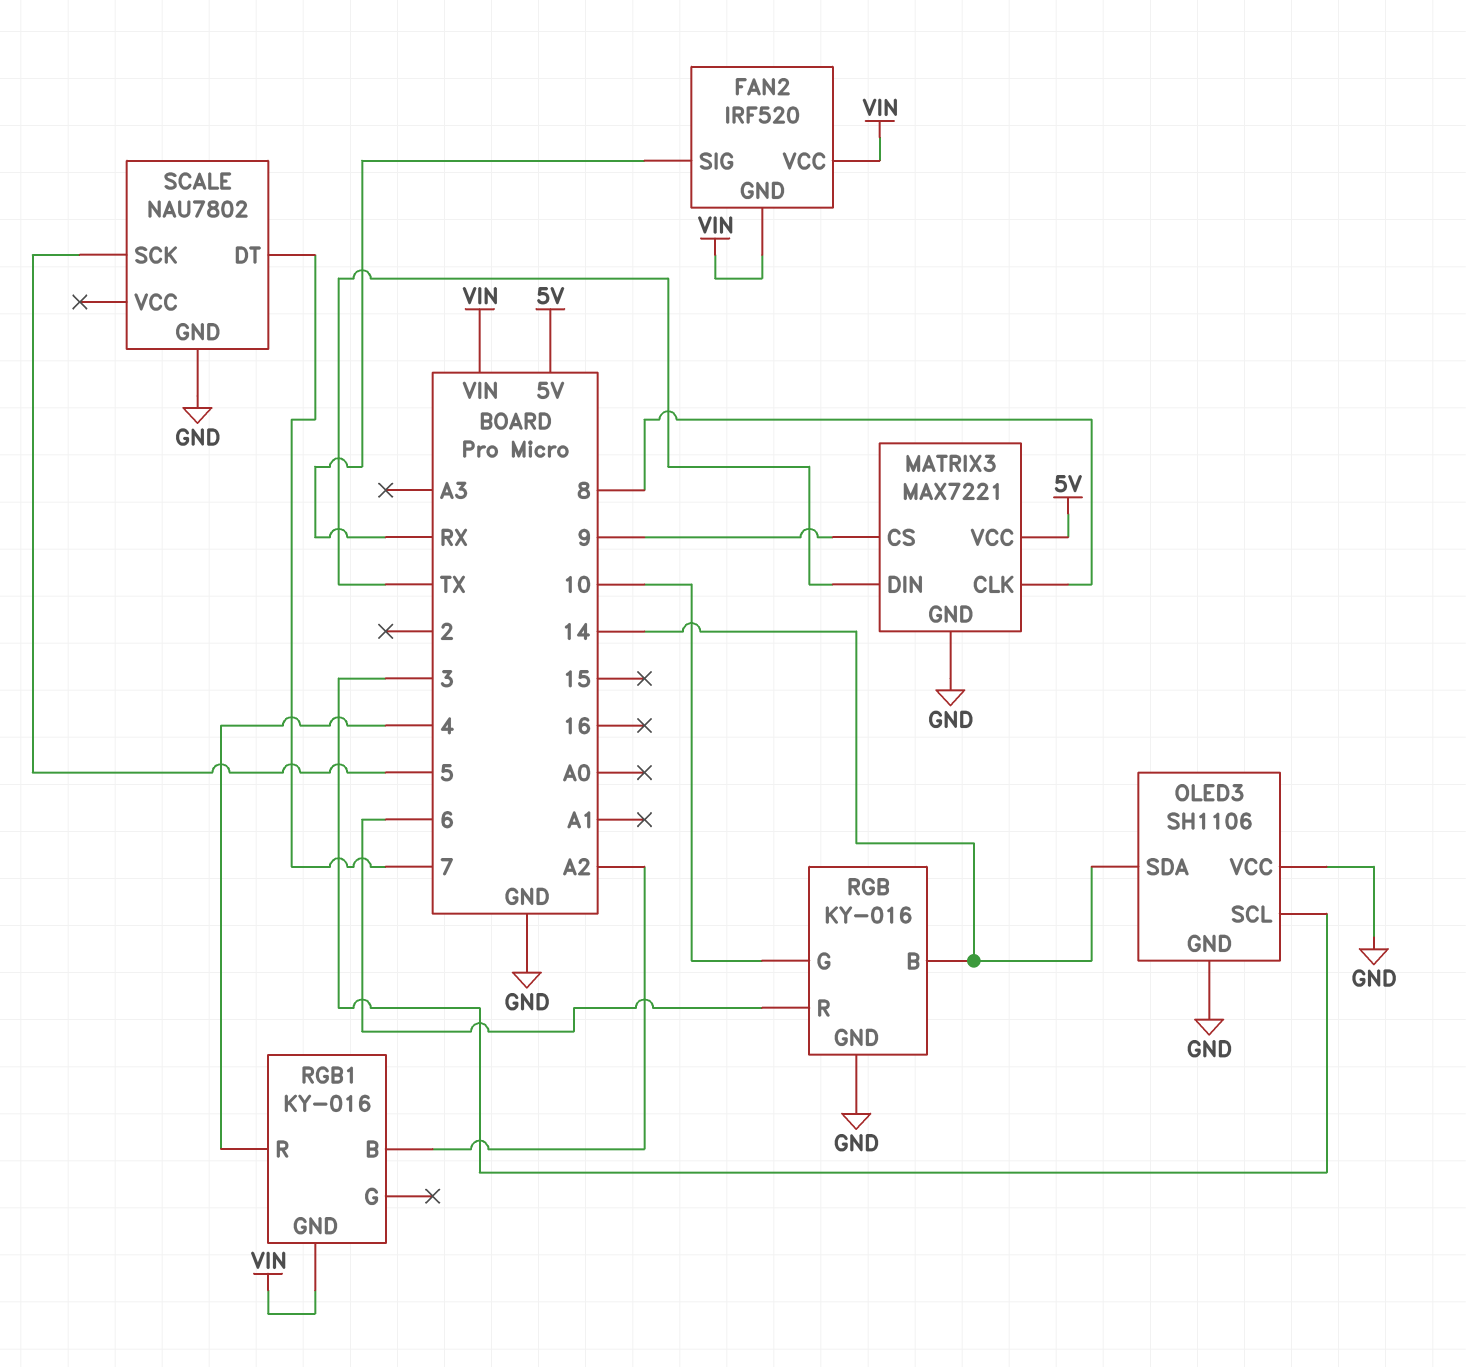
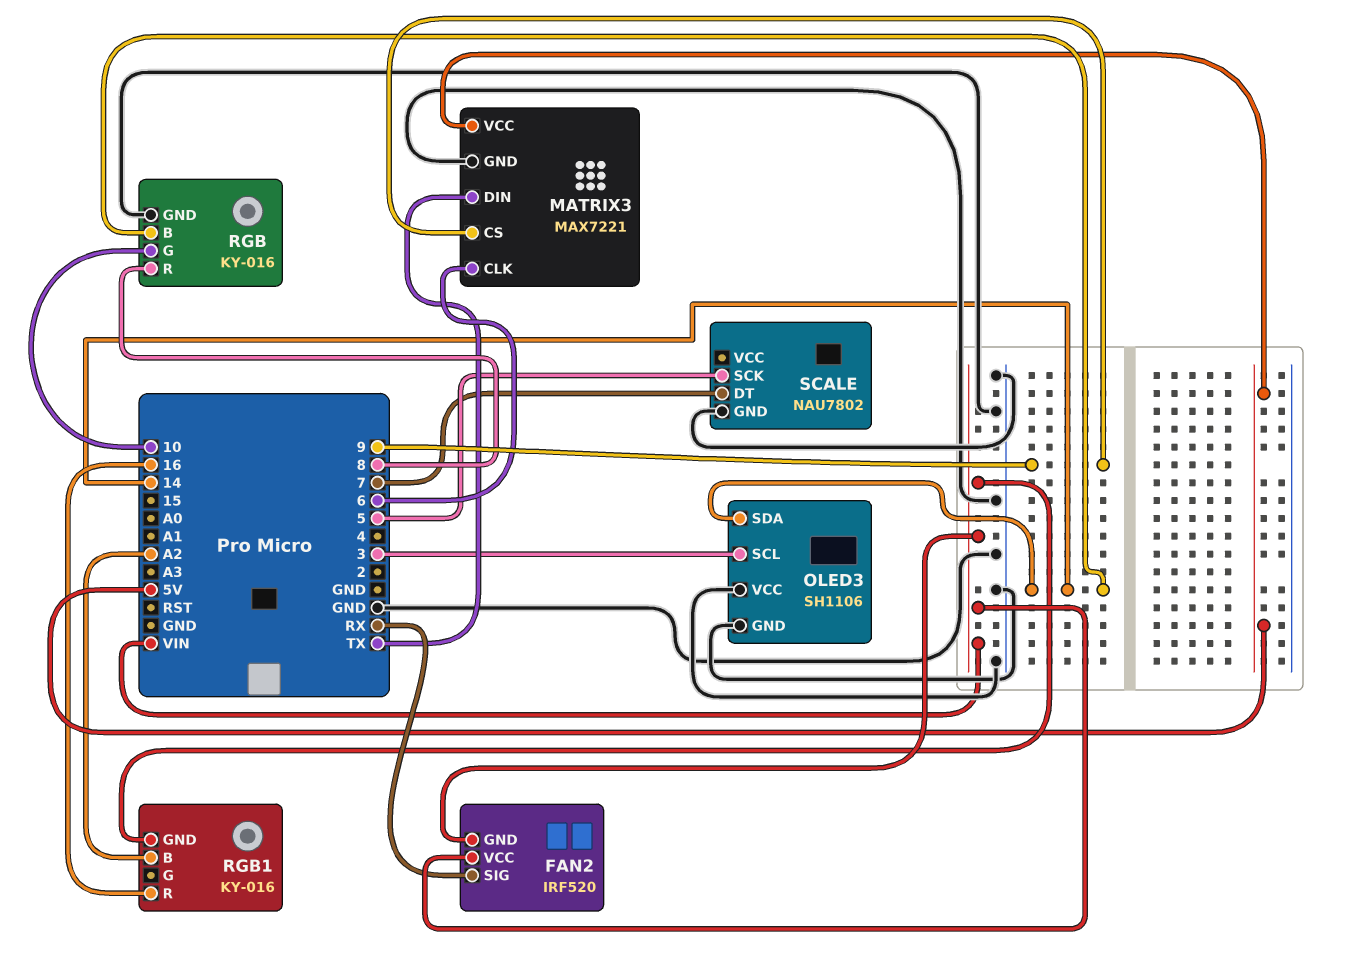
MATRIX3 pin CLK: 8 -> 6
RGB pin R: 6 -> 8
RGB1 pin R: 4 -> 16

